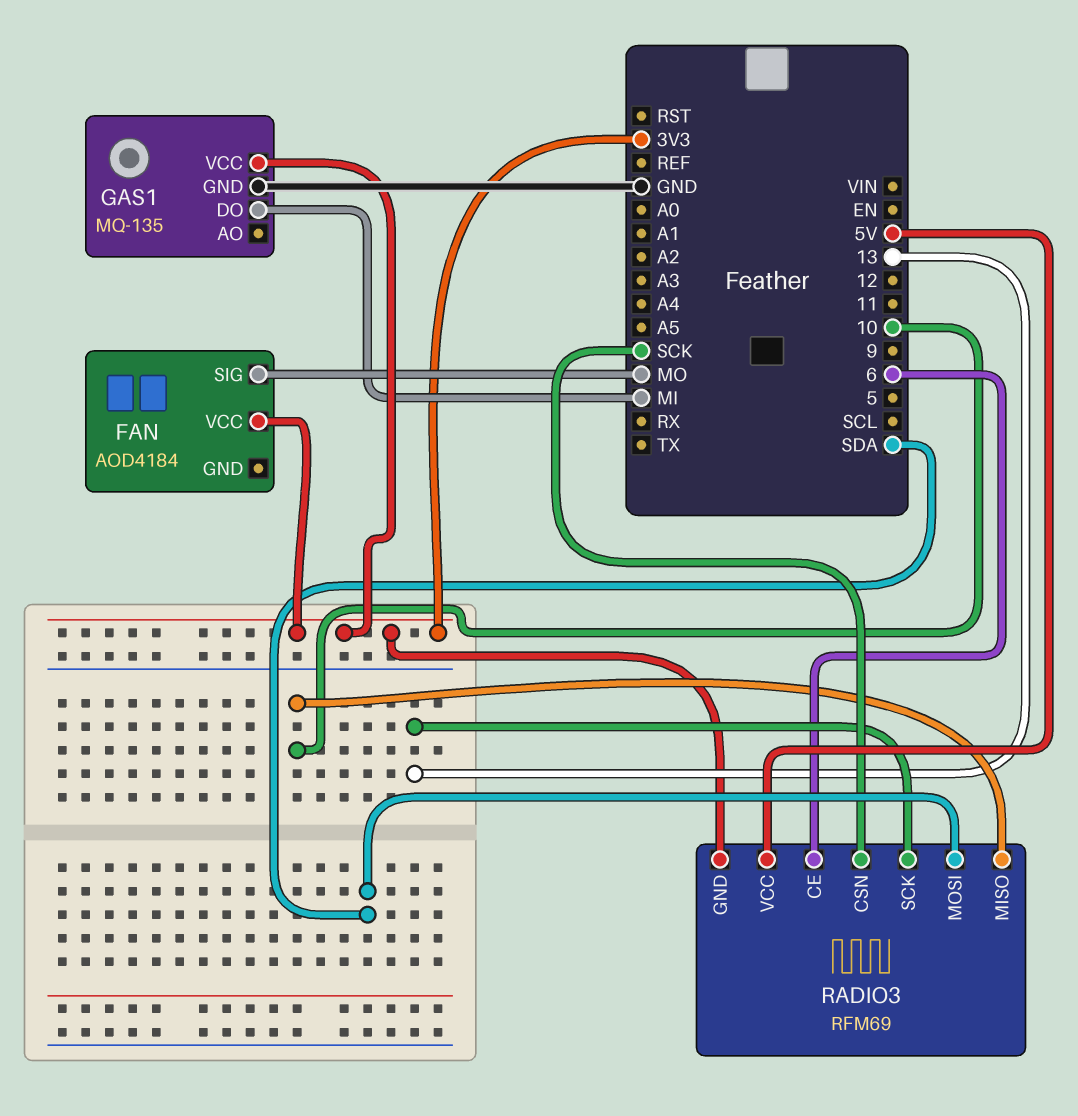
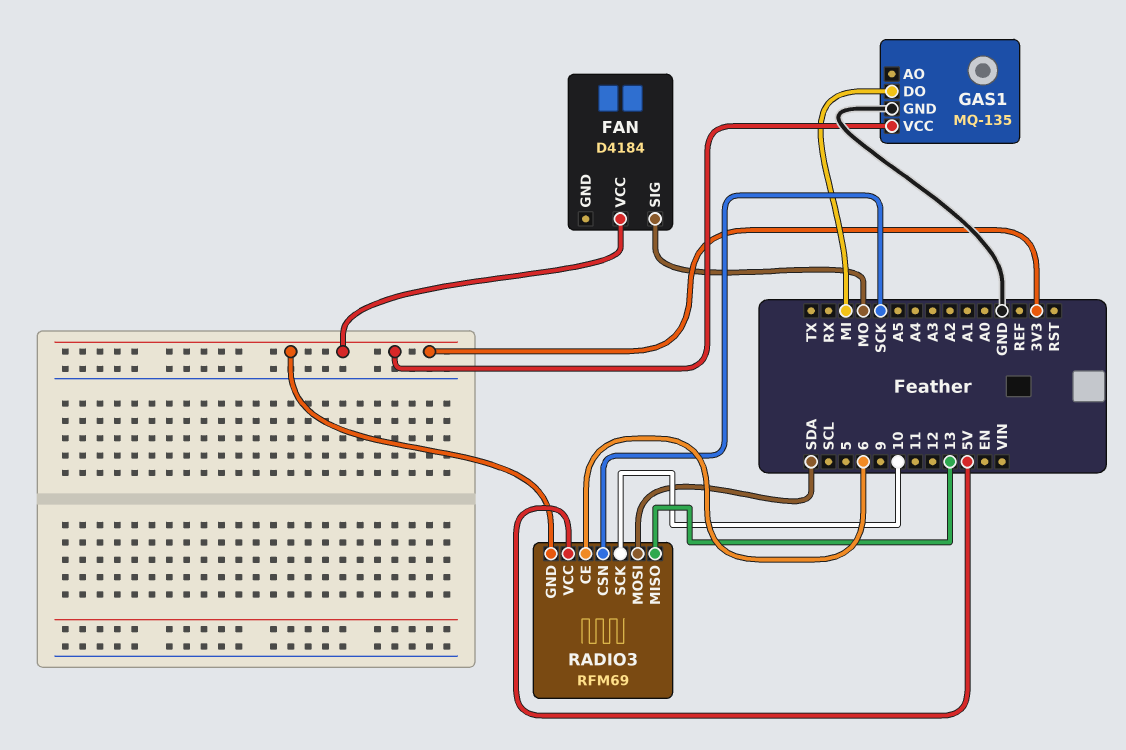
FAN: AOD4184 -> D4184
RADIO3 pin MISO: 10 -> 13
RADIO3 pin SCK: 13 -> 10

